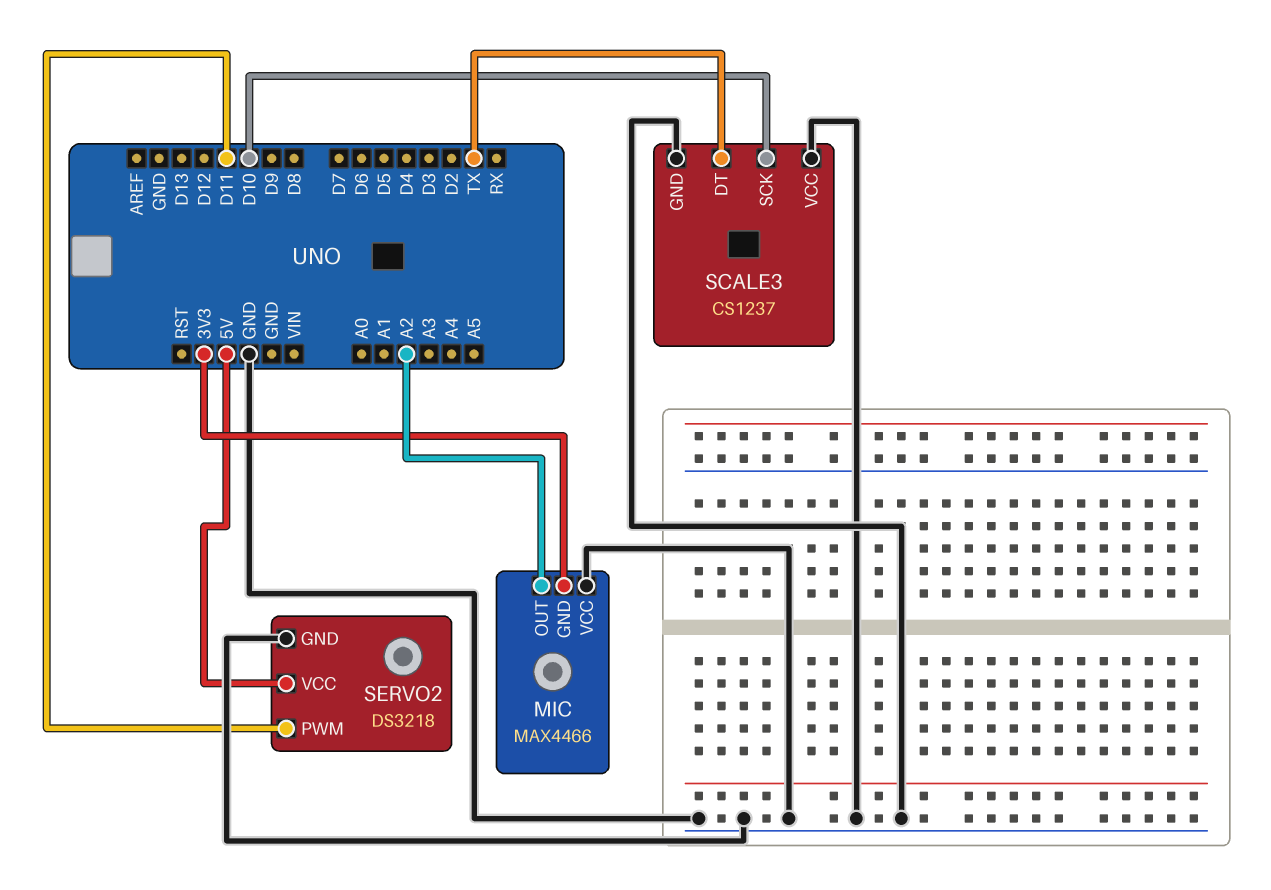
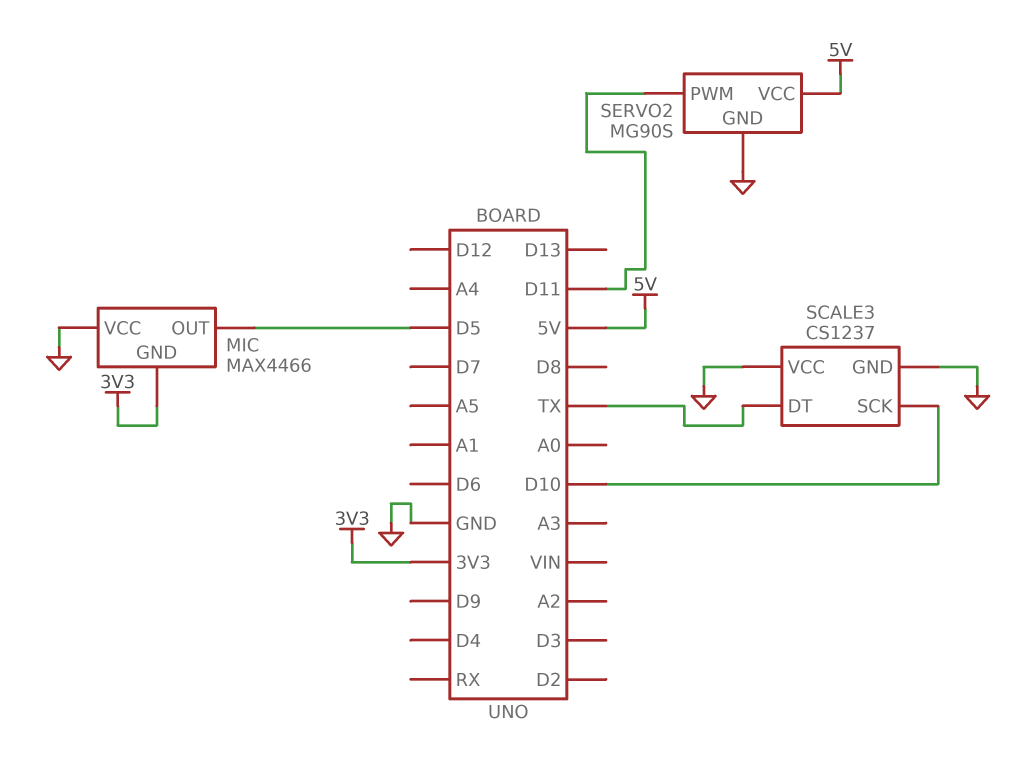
MIC pin OUT: A2 -> D5
SERVO2: DS3218 -> MG90S

